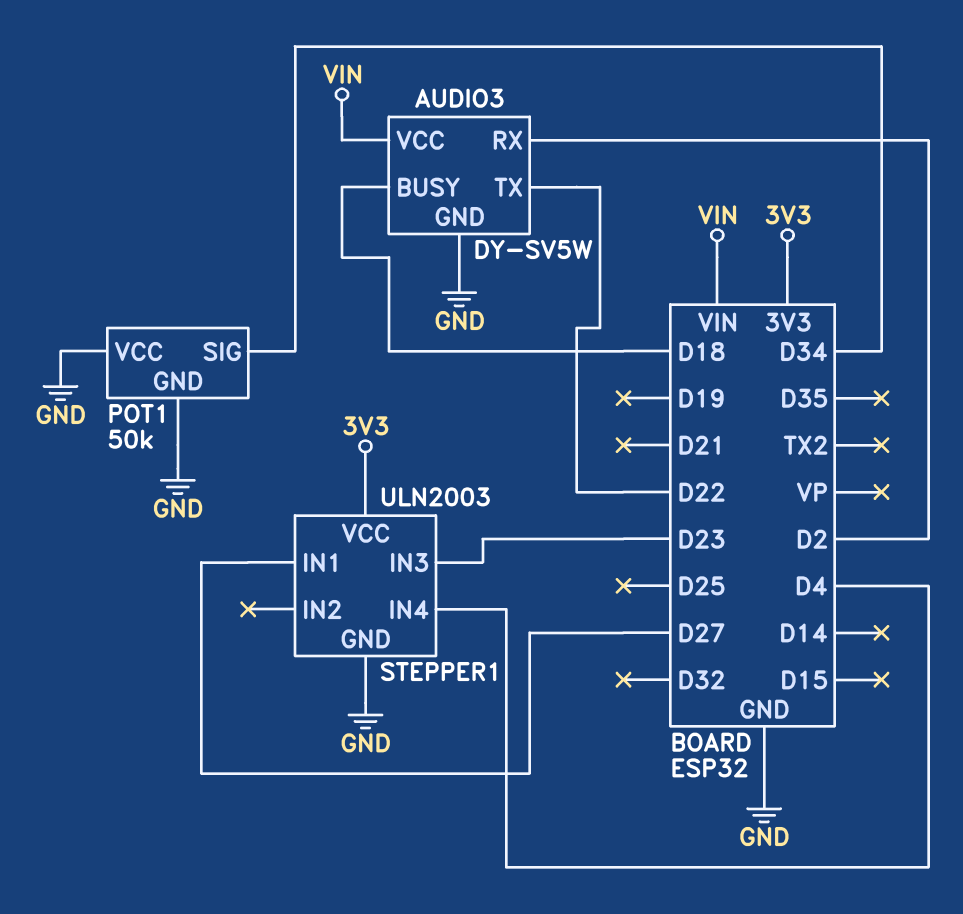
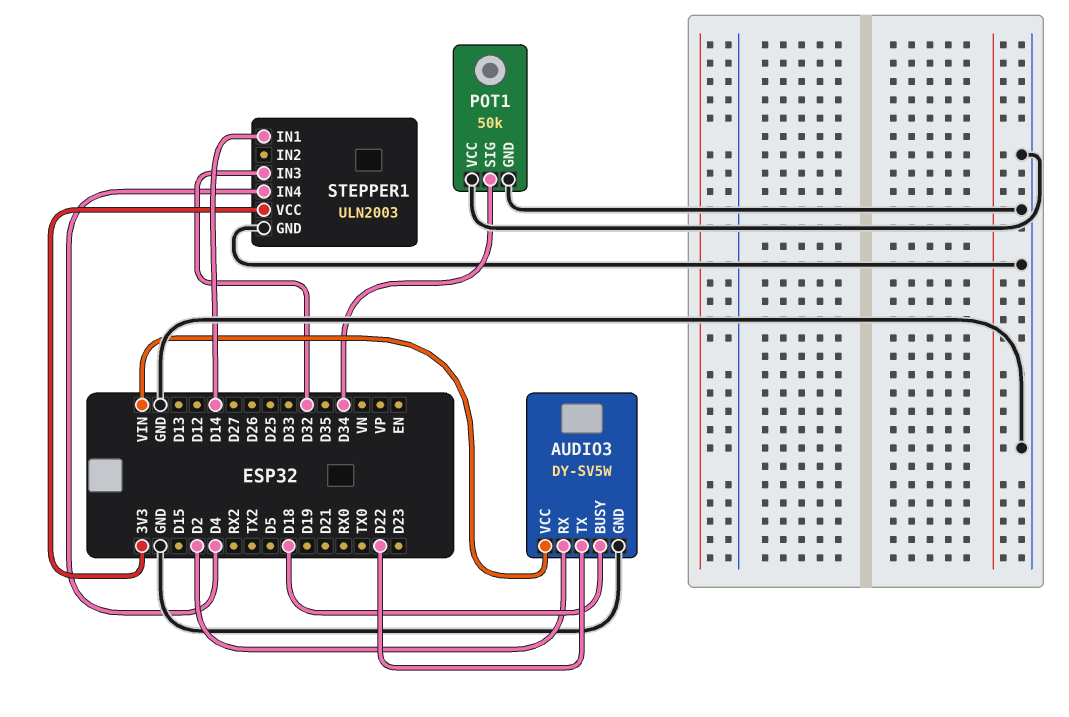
STEPPER1 pin IN1: D27 -> D14
STEPPER1 pin IN3: D23 -> D32

